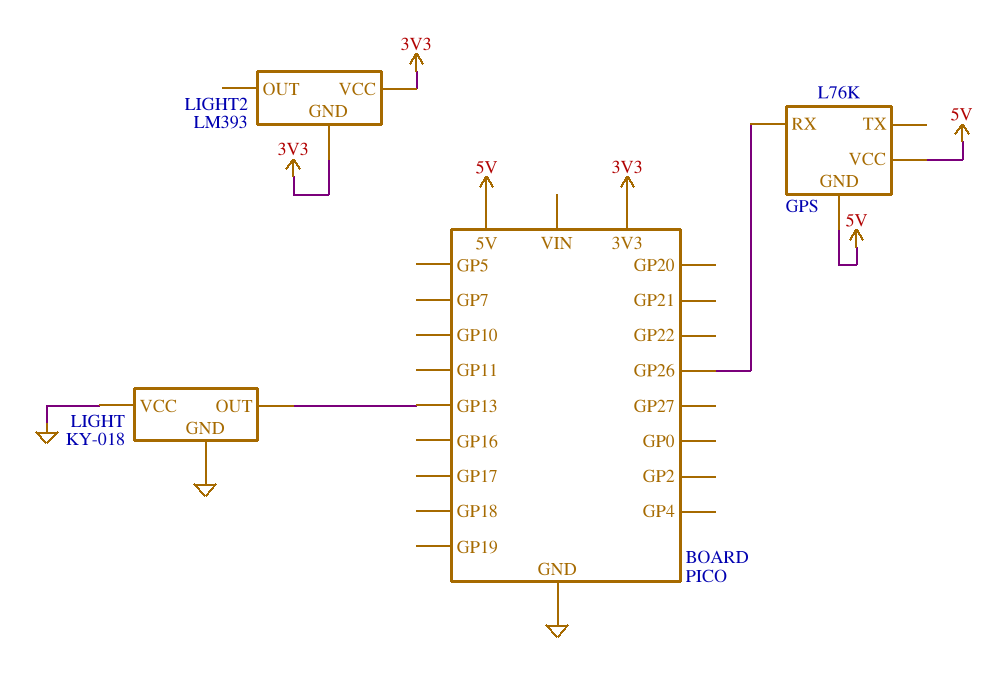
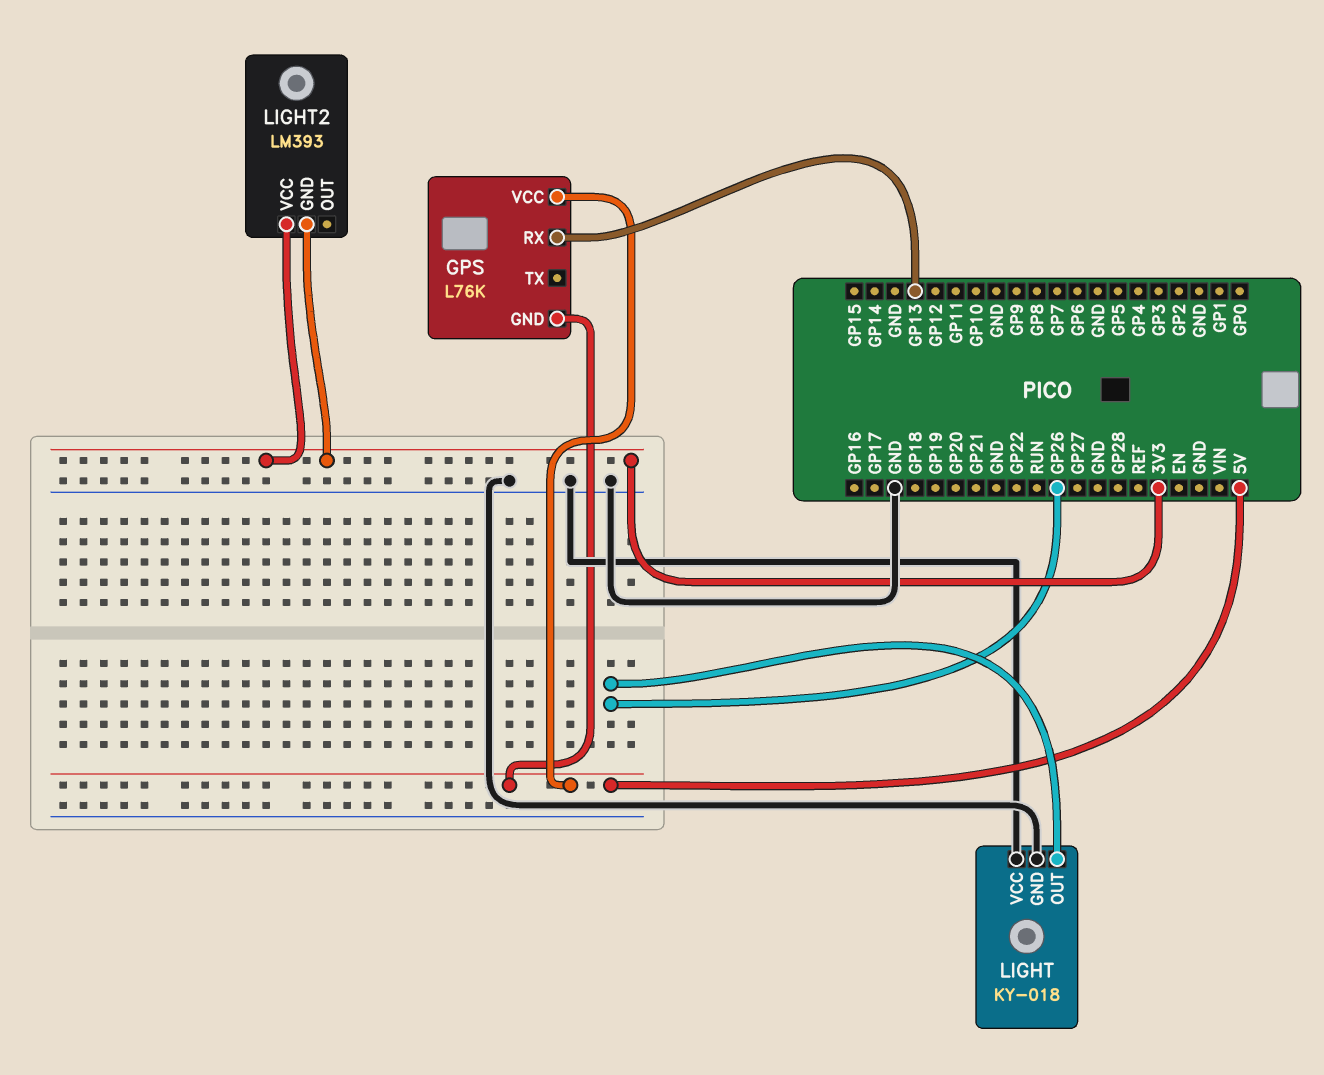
GPS pin RX: GP26 -> GP13
LIGHT pin OUT: GP13 -> GP26

